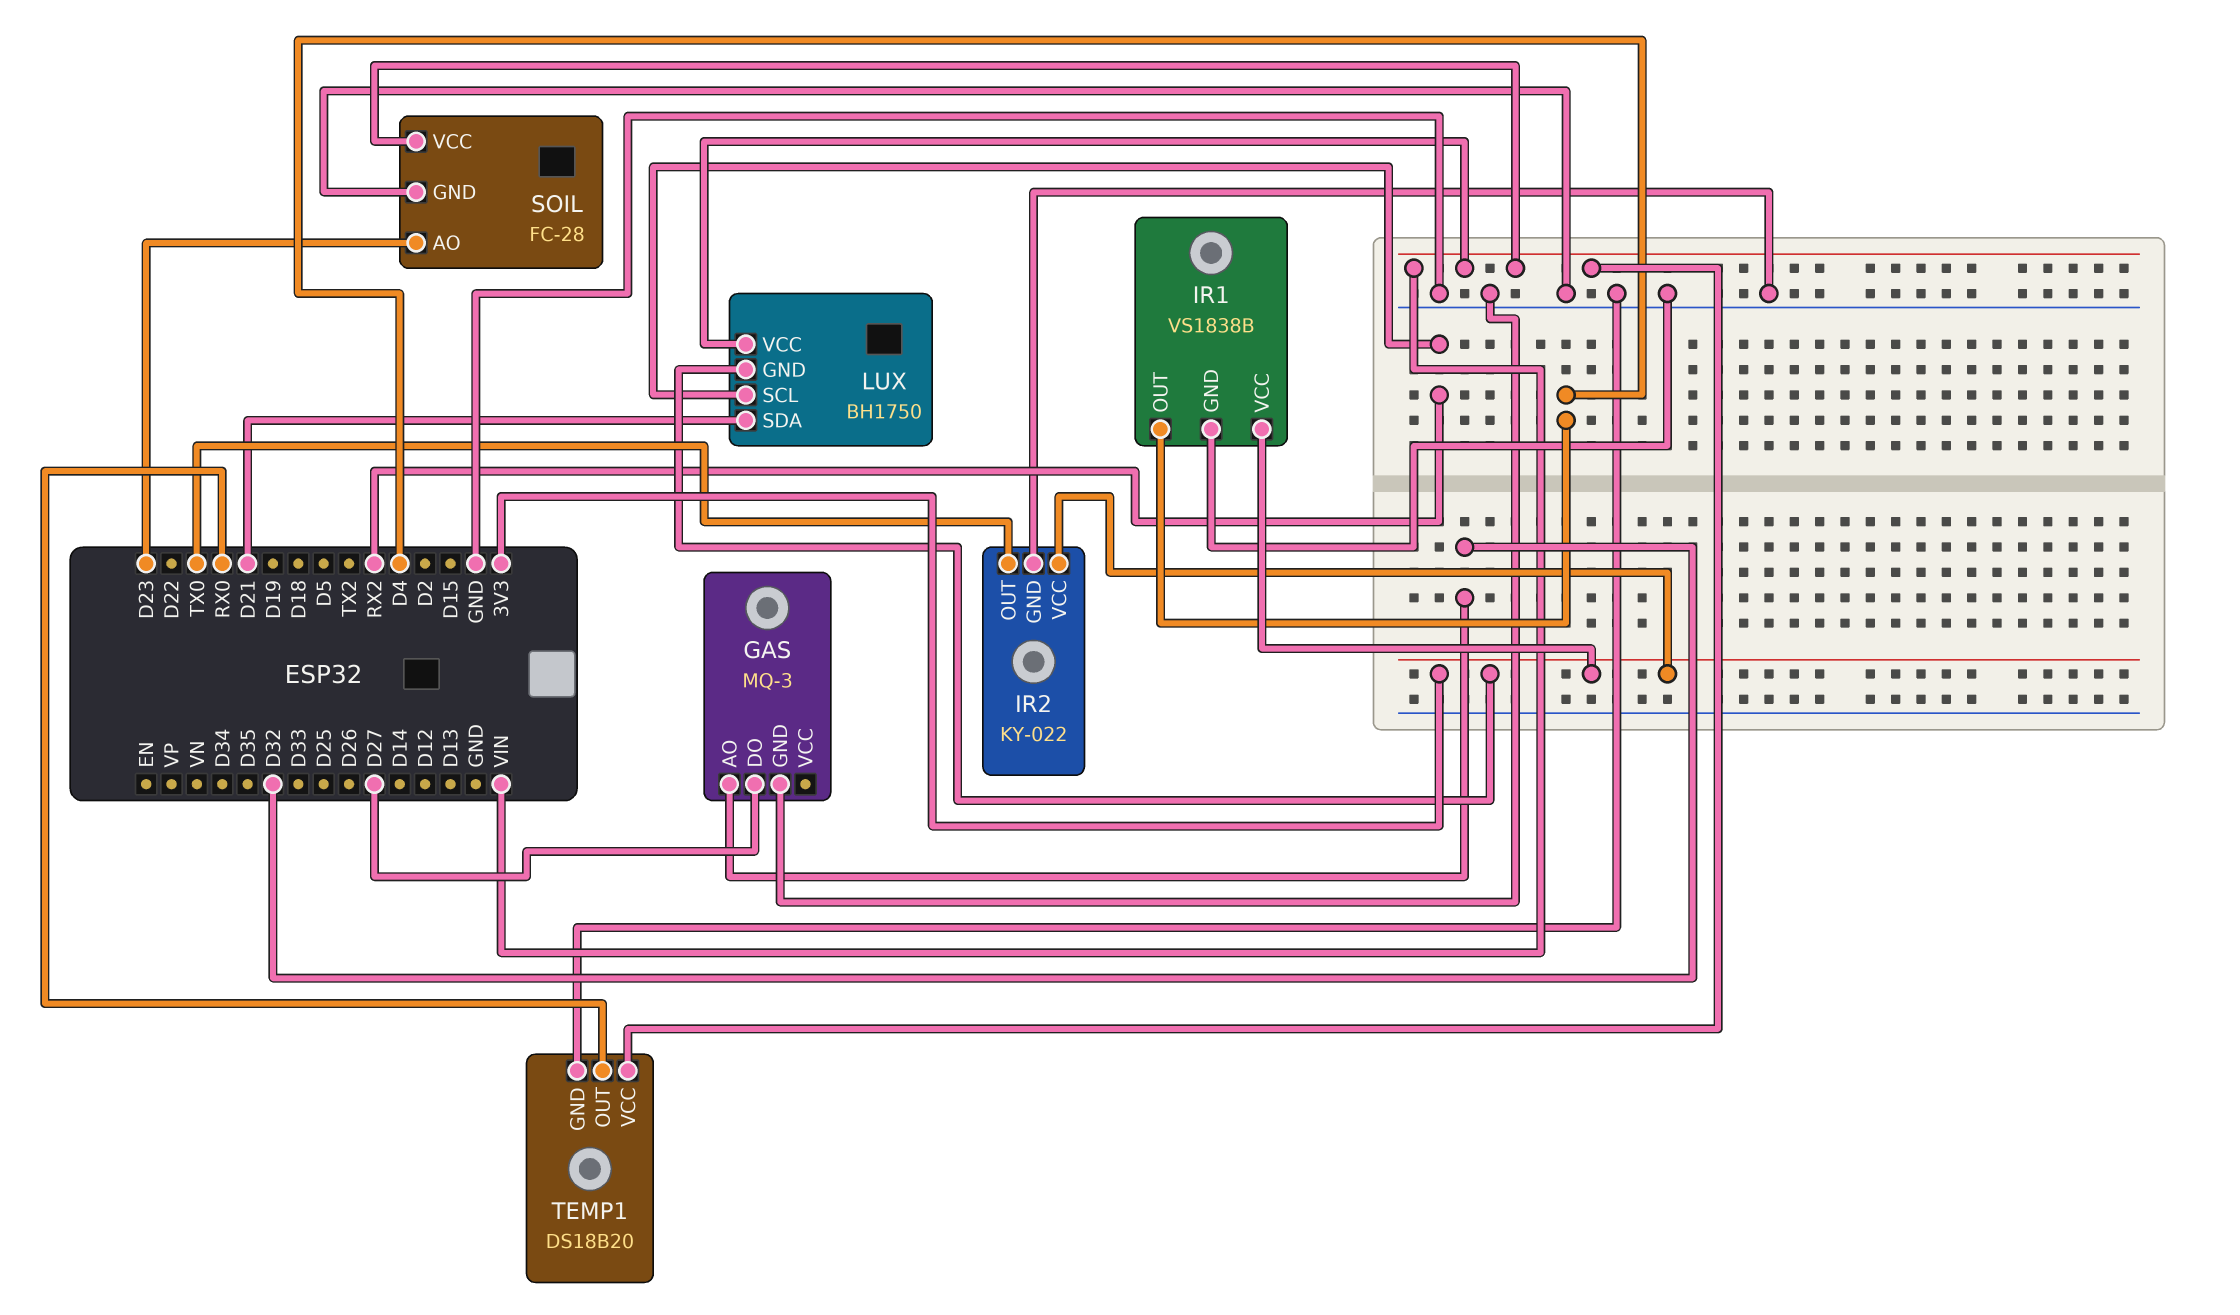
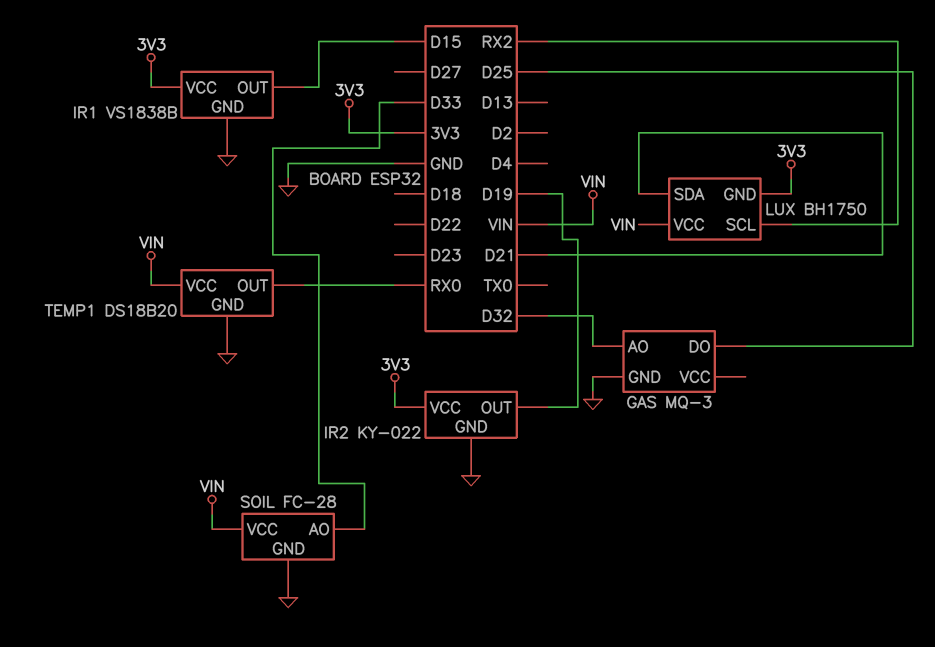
GAS pin DO: D27 -> D25
IR1 pin OUT: D4 -> D15
IR2 pin OUT: TX0 -> D19
SOIL pin AO: D23 -> D33

